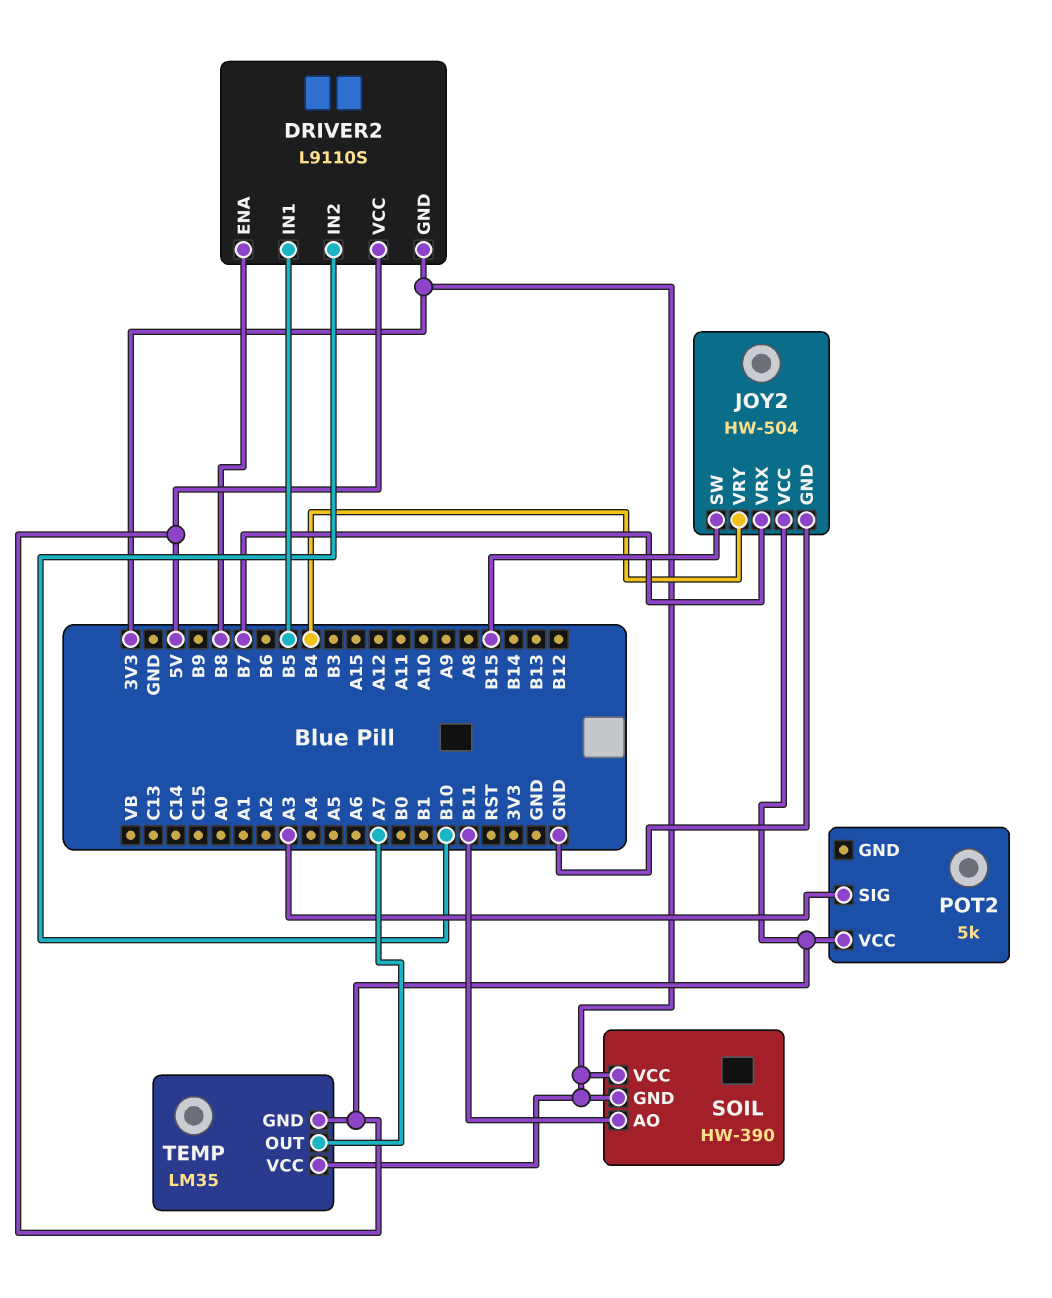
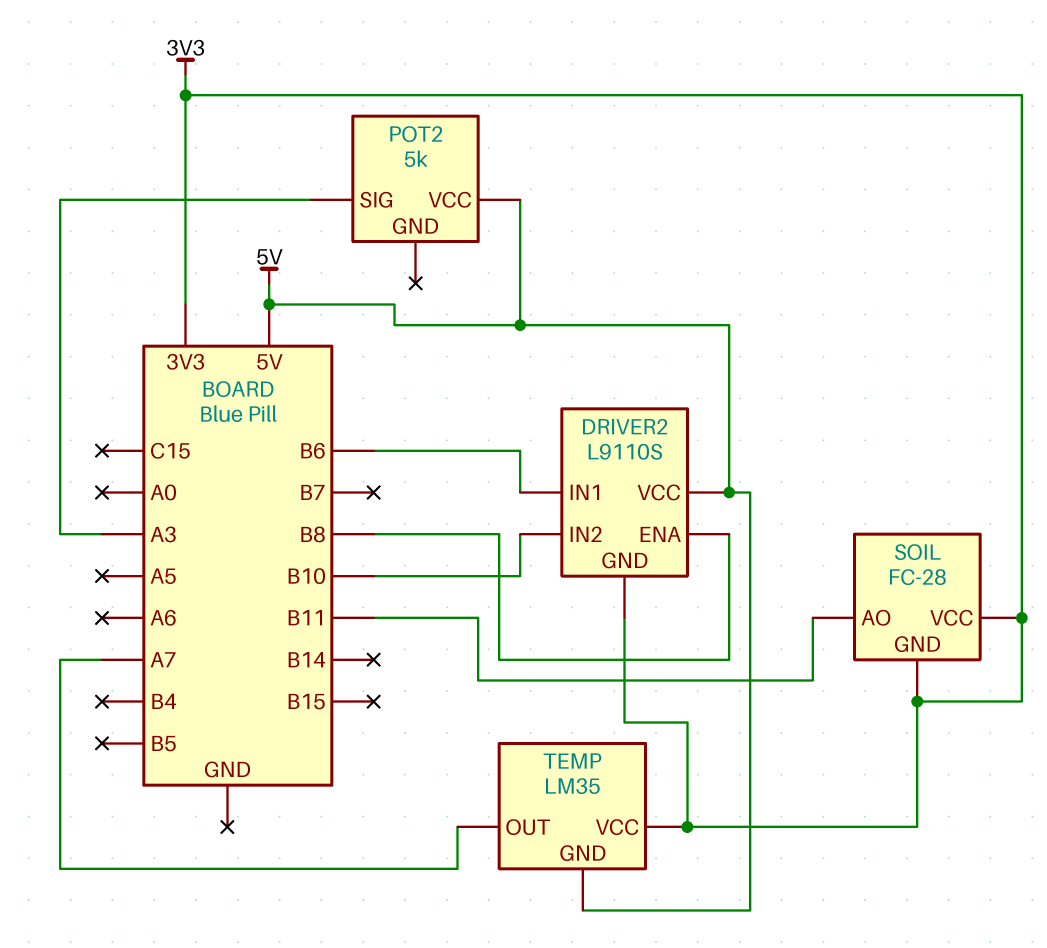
DRIVER2 pin IN1: B5 -> B6
JOY2: HW-504 -> none
JOY2 pin GND: GND -> none
JOY2 pin SW: B15 -> none
JOY2 pin VCC: 5V -> none
JOY2 pin VRX: B7 -> none
JOY2 pin VRY: B4 -> none
SOIL: HW-390 -> FC-28

